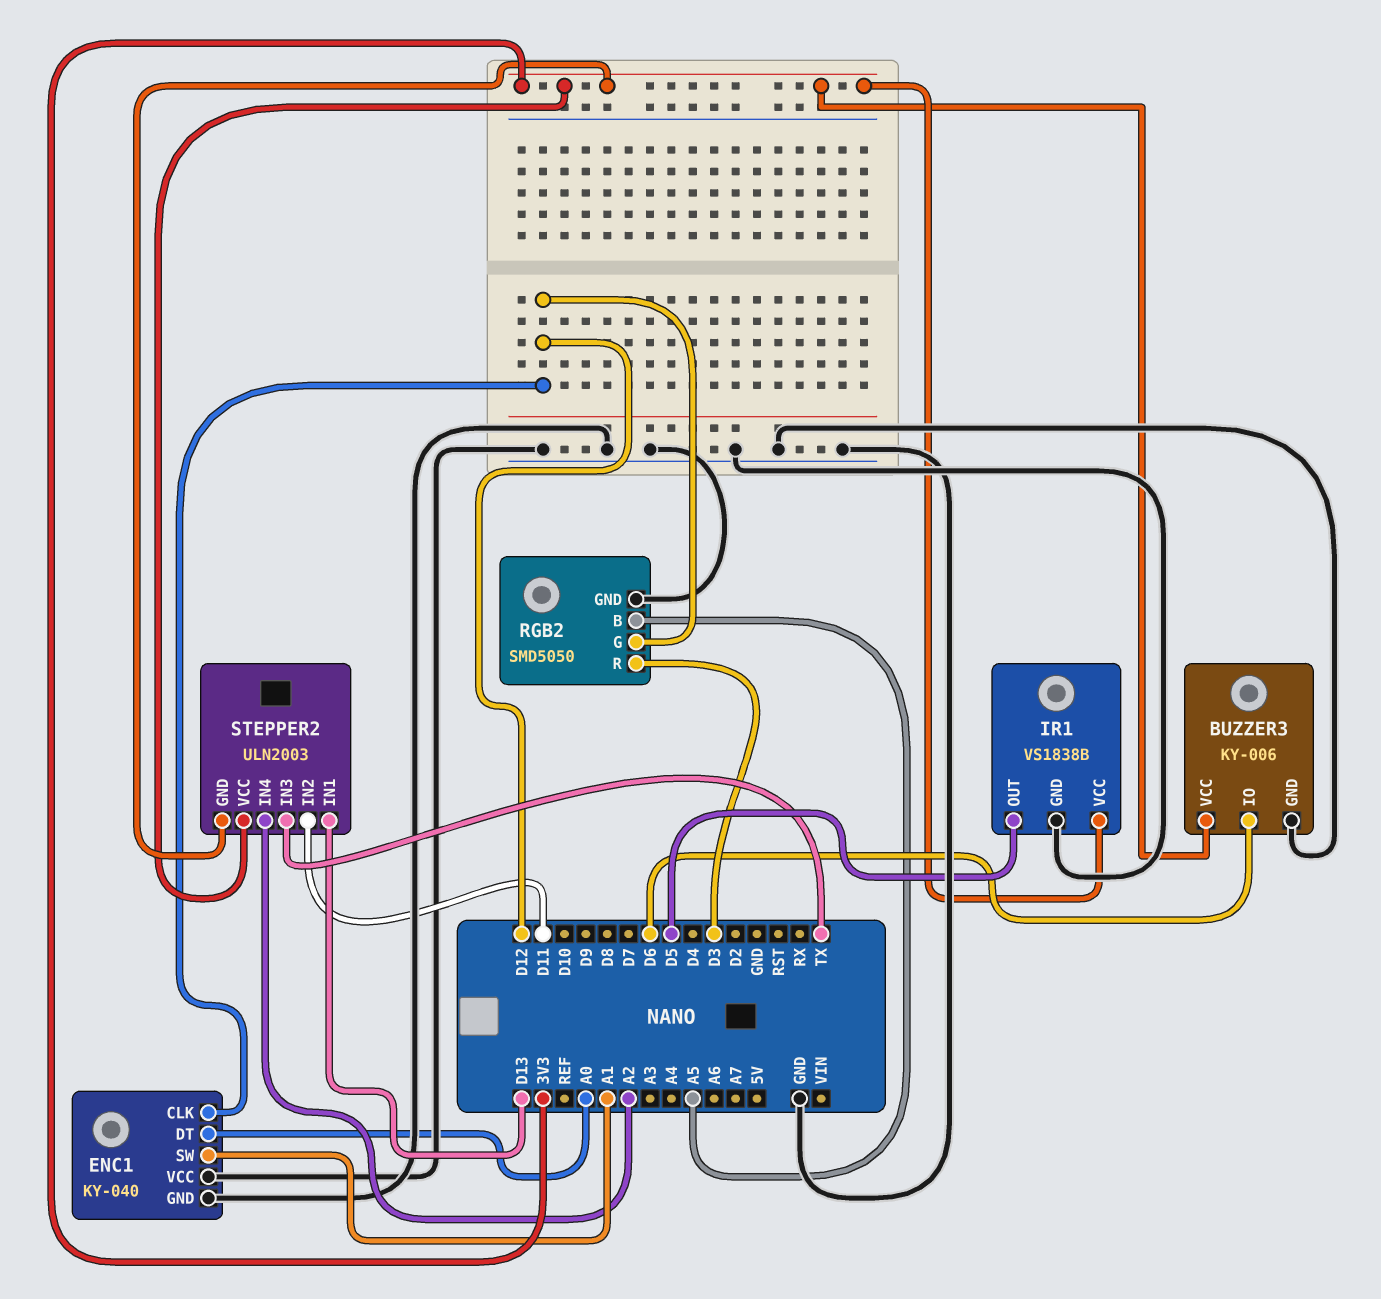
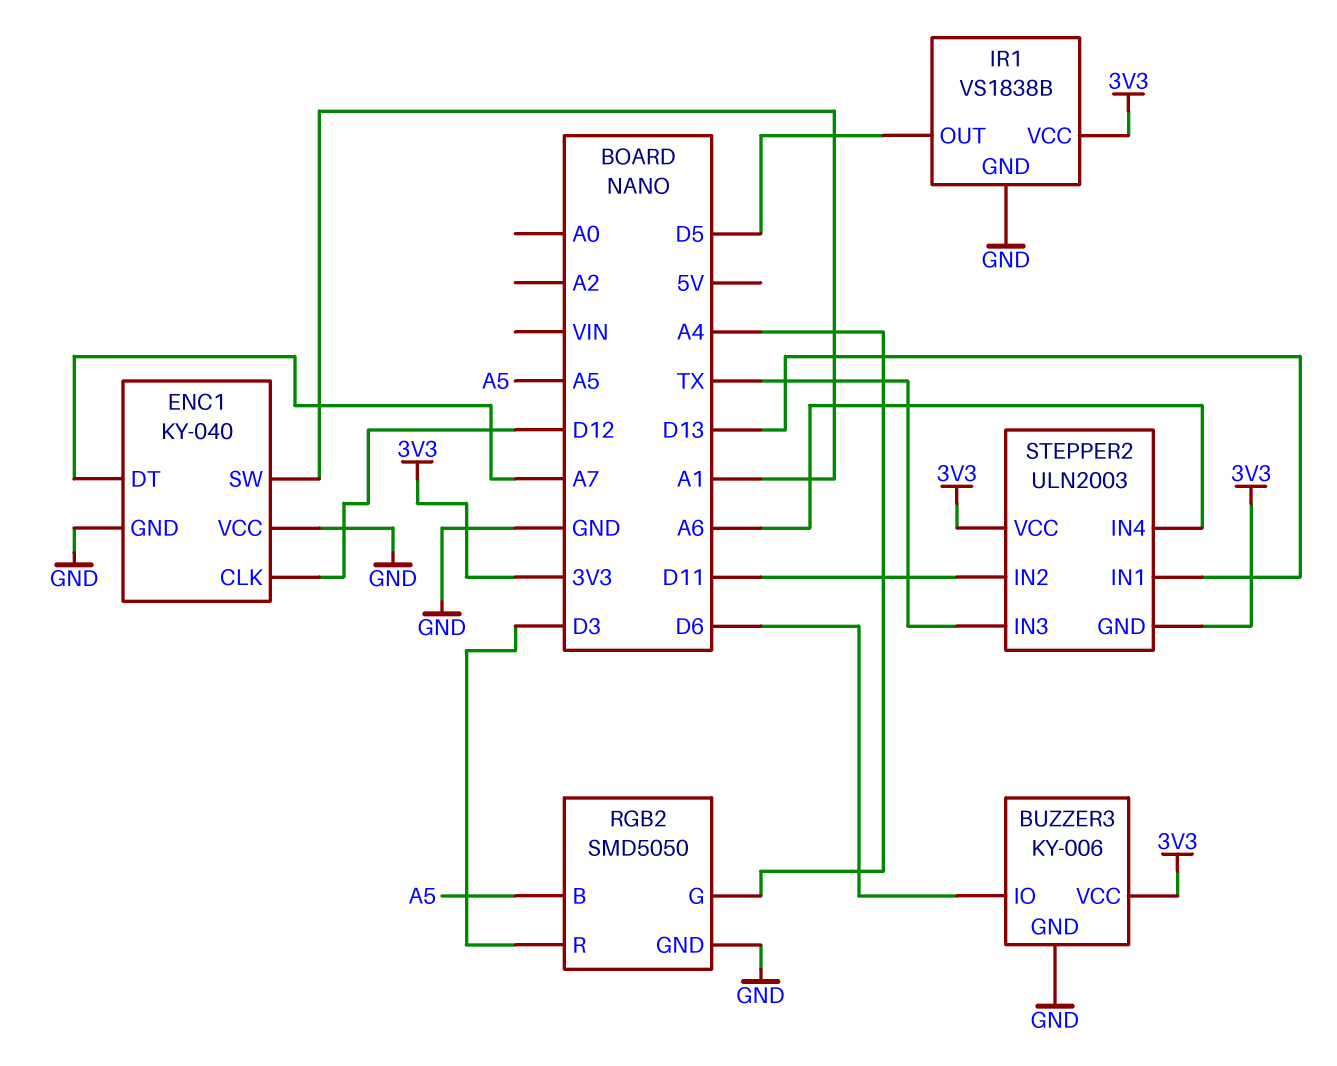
ENC1 pin DT: A0 -> A7
RGB2 pin G: D12 -> A4
STEPPER2 pin IN4: A2 -> A6

